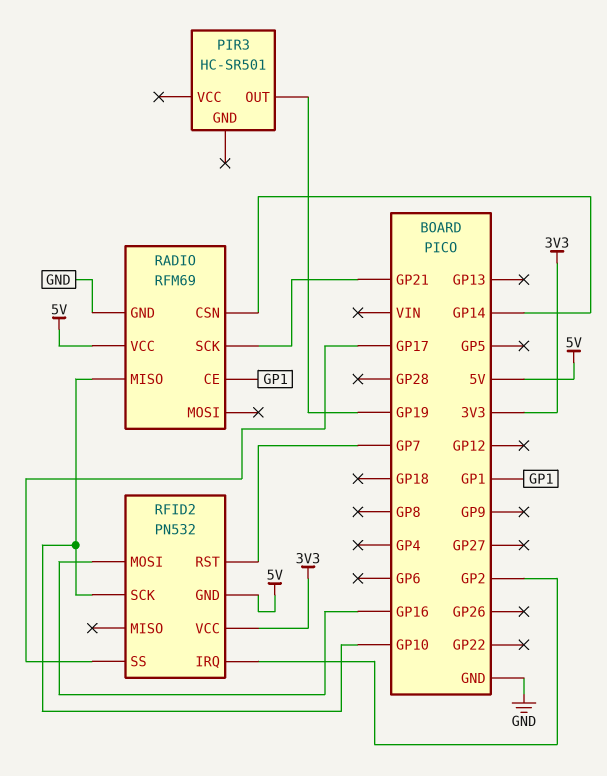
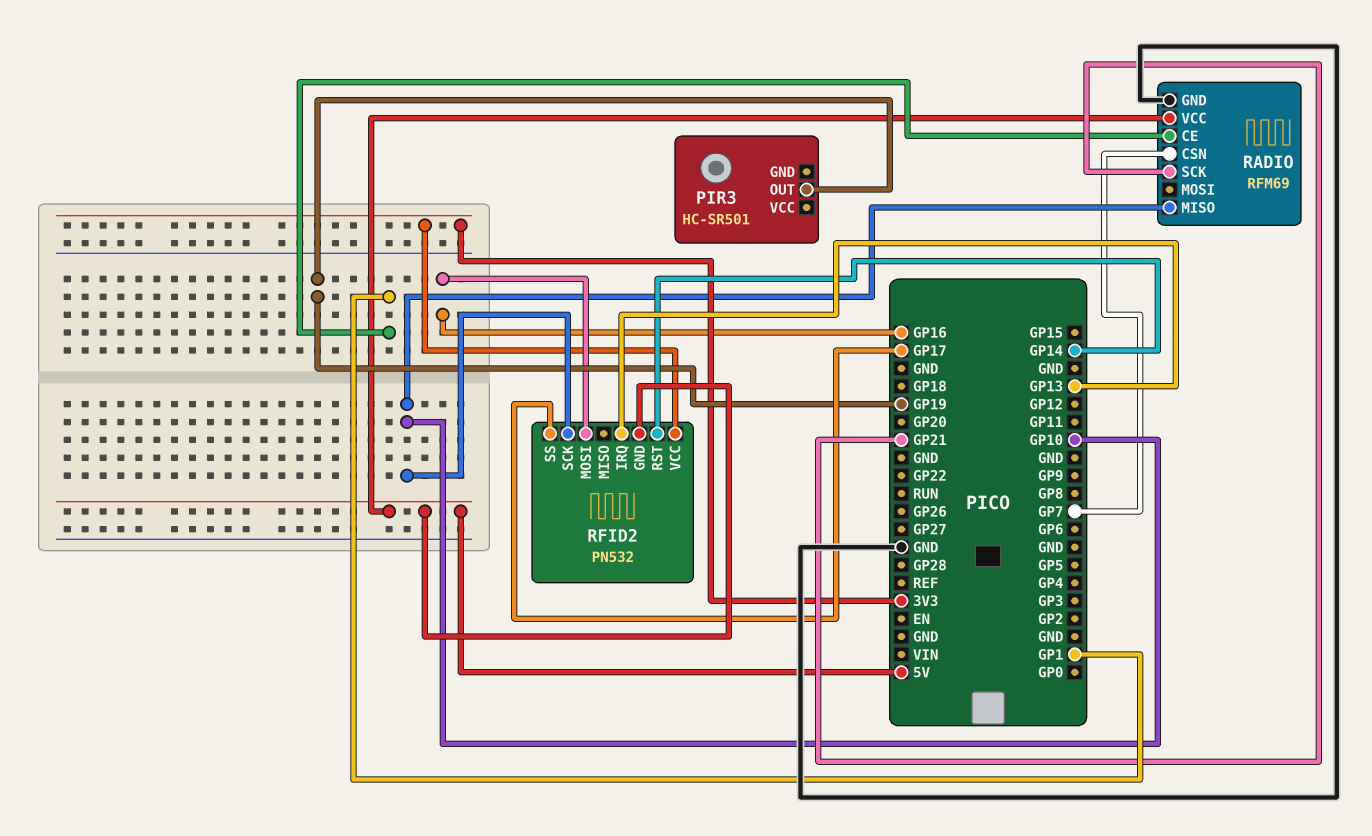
RADIO pin CSN: GP14 -> GP7
RFID2 pin IRQ: GP2 -> GP13
RFID2 pin RST: GP7 -> GP14

